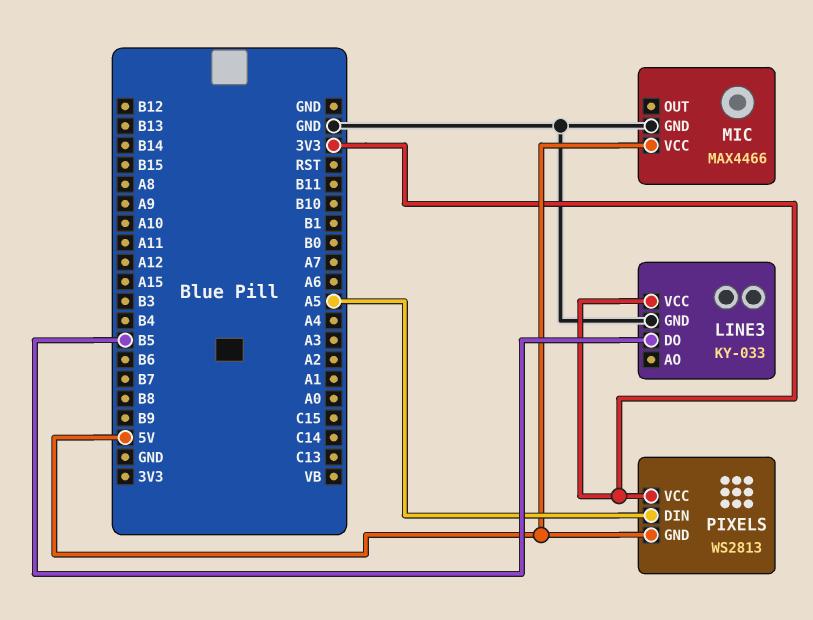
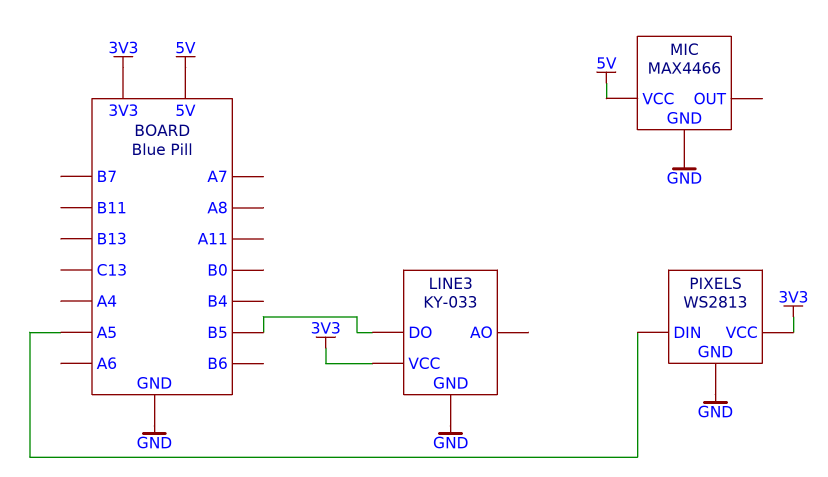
PIXELS pin GND: 5V -> GND

